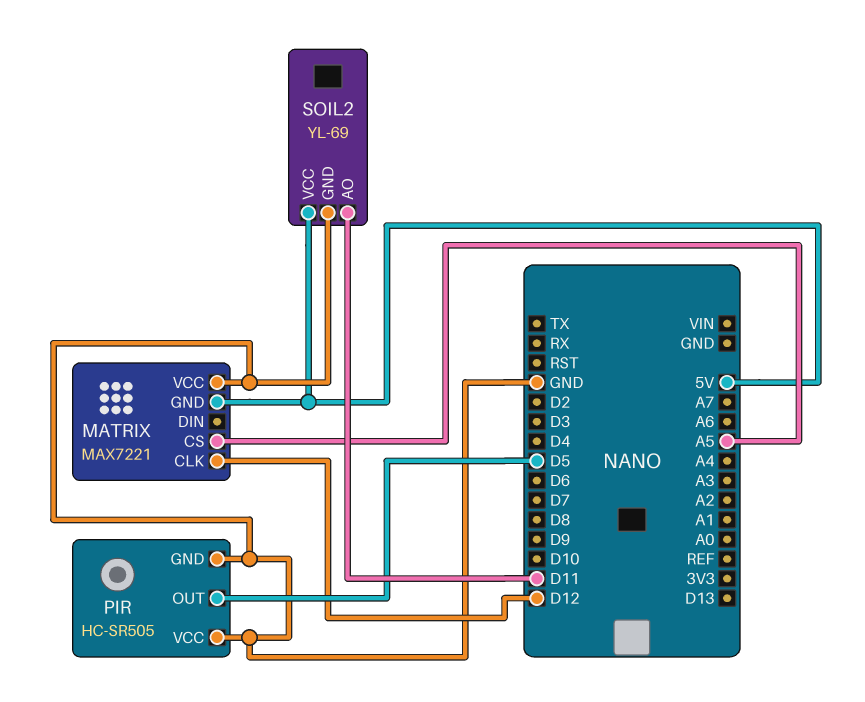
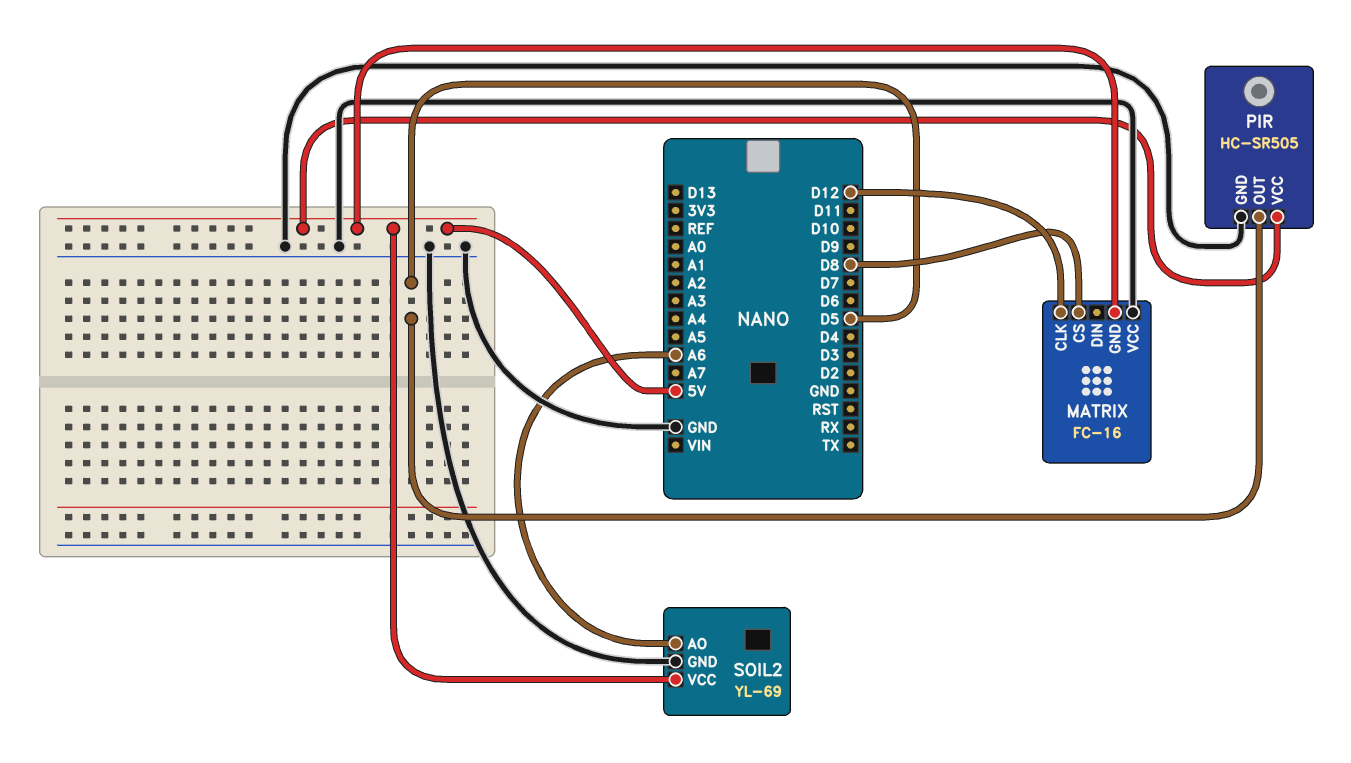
MATRIX: MAX7221 -> FC-16
MATRIX pin CS: A5 -> D8
PIR pin VCC: GND -> 5V
SOIL2 pin AO: D11 -> A6

